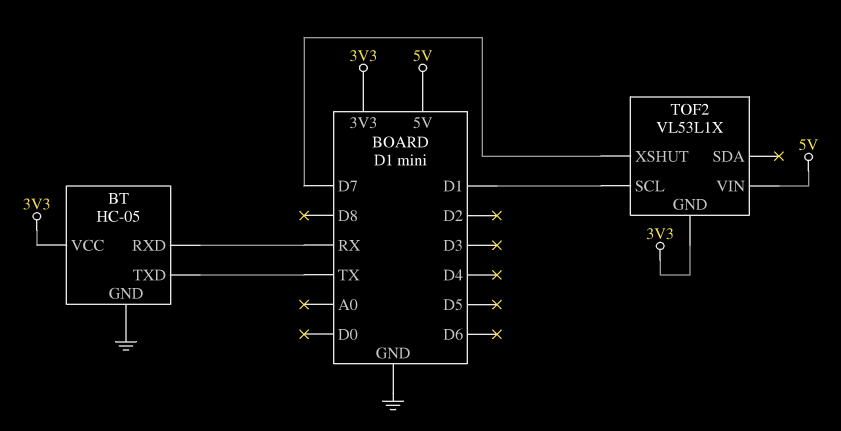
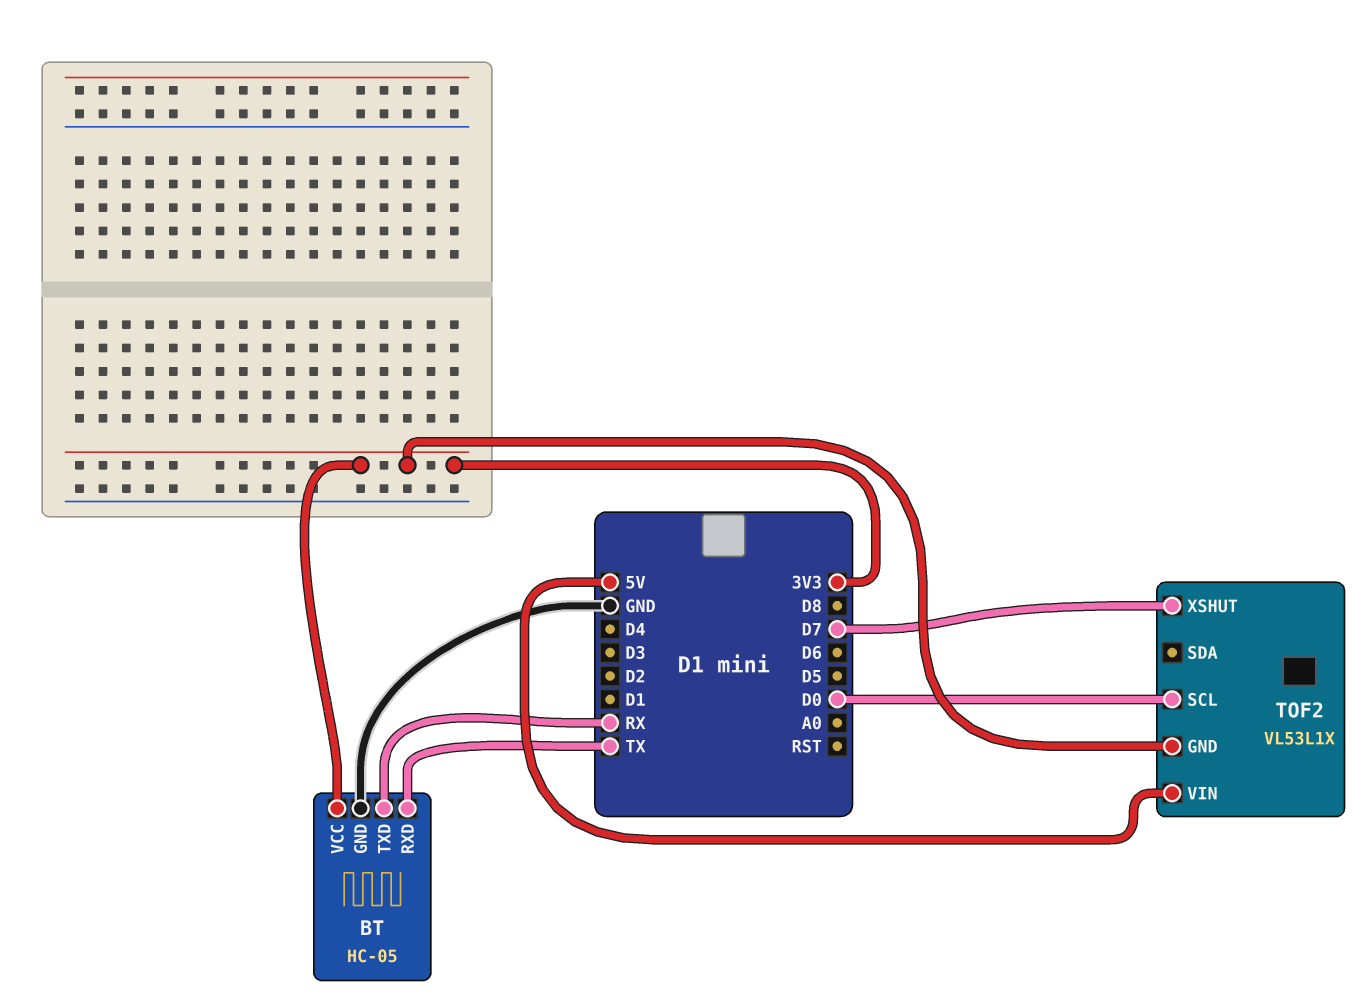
BT pin RXD: RX -> TX
BT pin TXD: TX -> RX
TOF2 pin SCL: D1 -> D0

